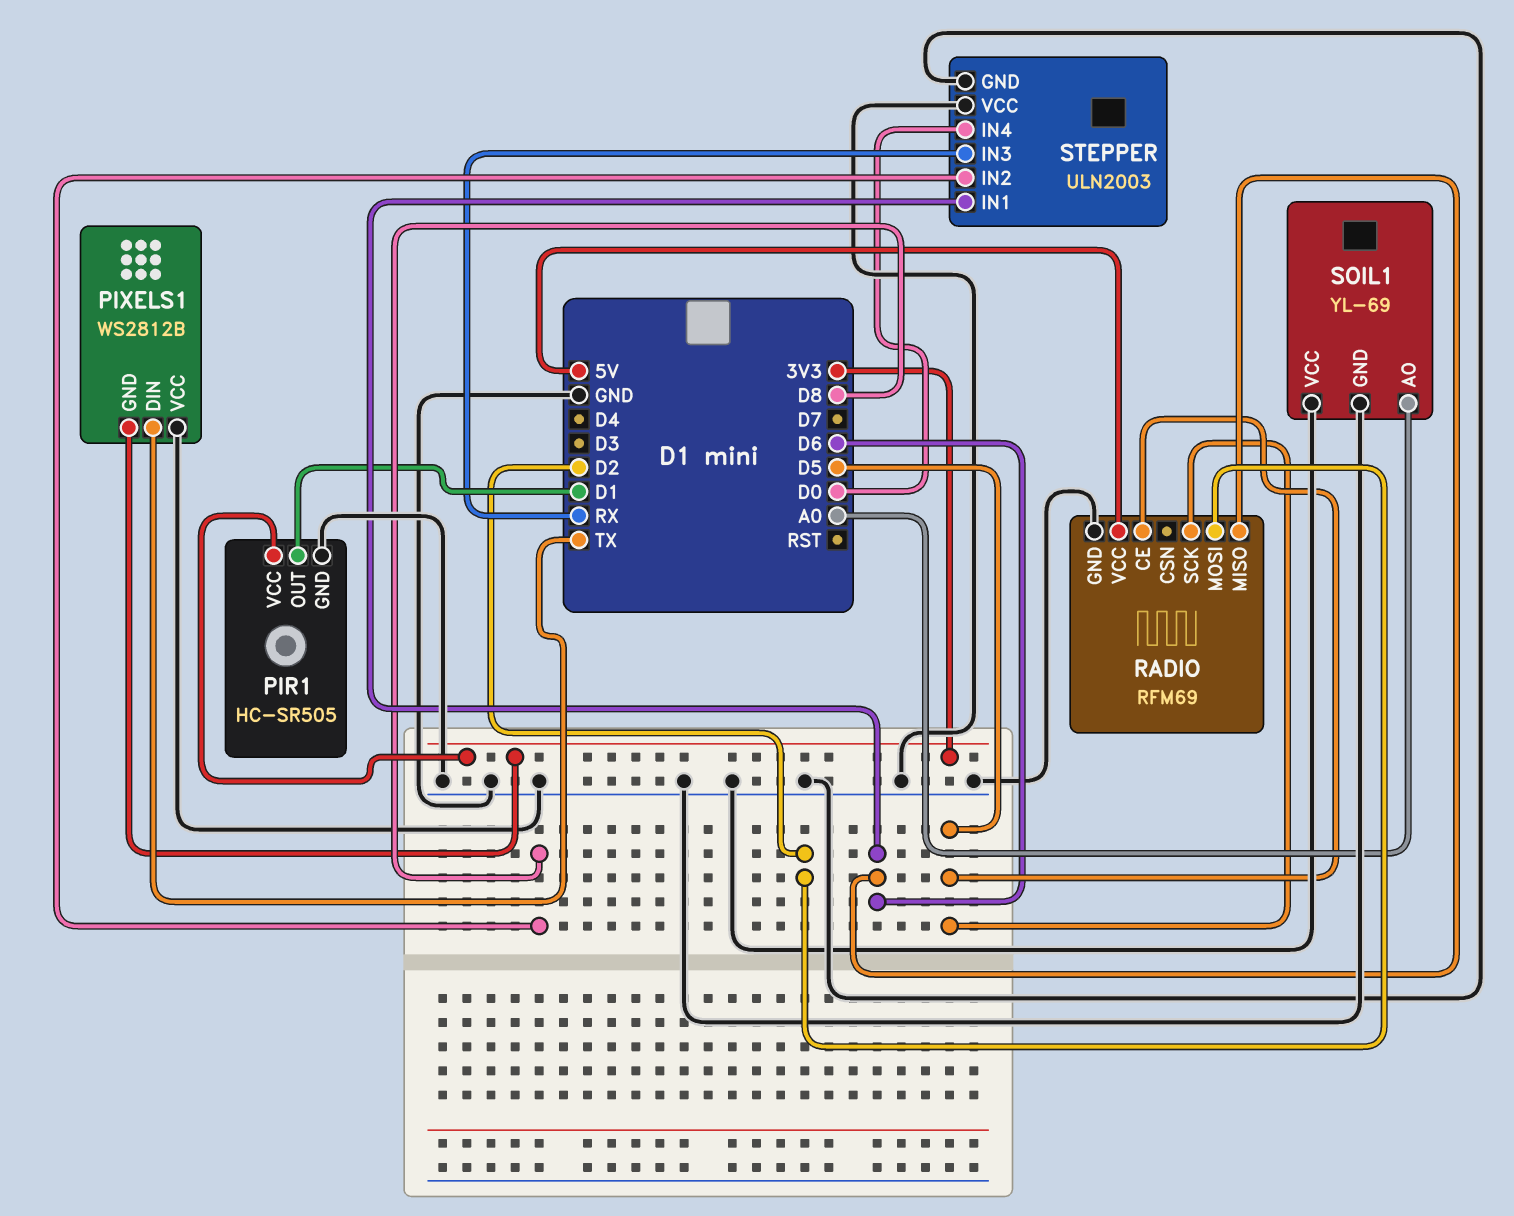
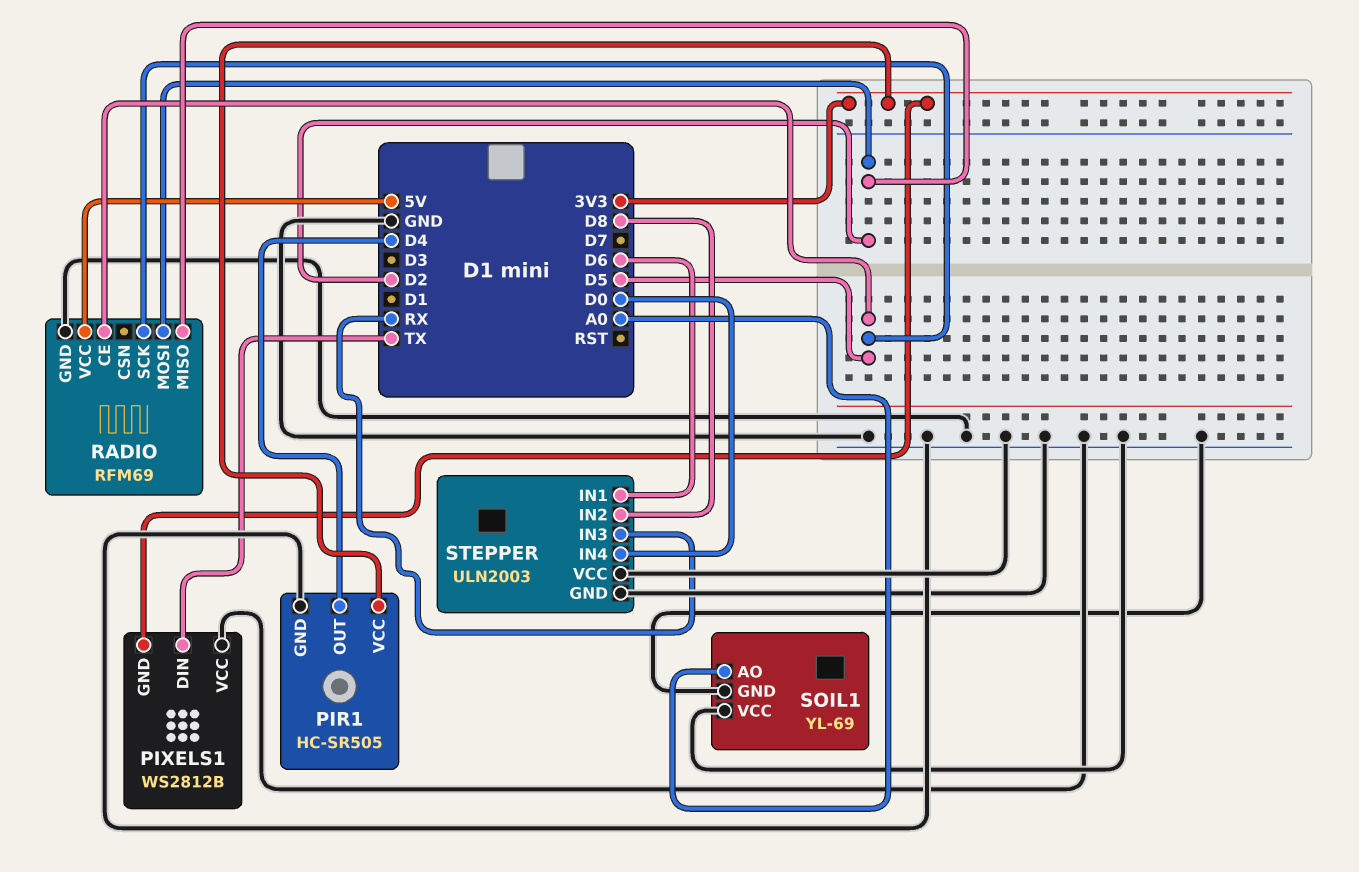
PIR1 pin OUT: D1 -> D4
RADIO pin MISO: D6 -> D2

